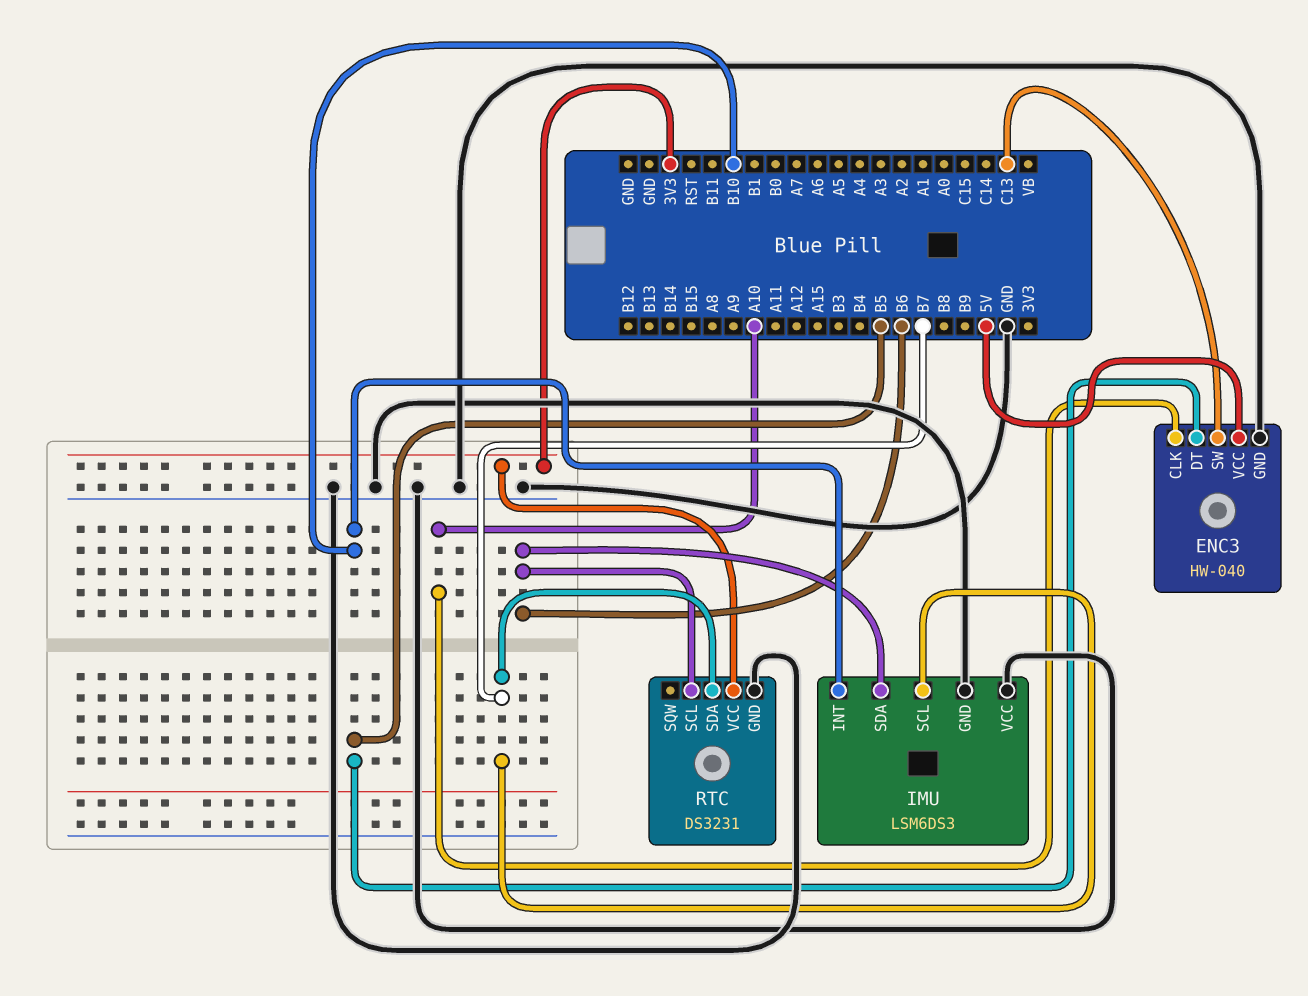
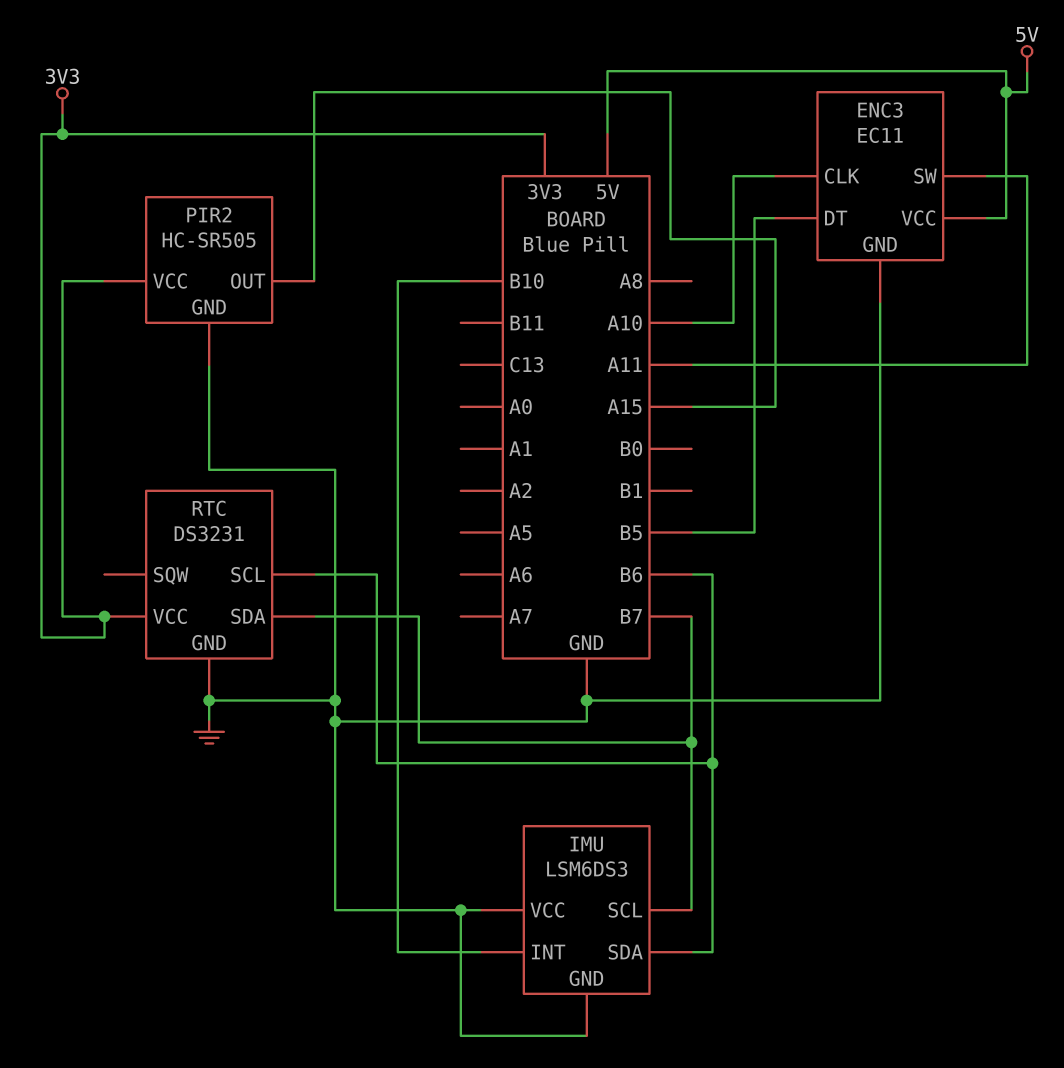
ENC3: HW-040 -> EC11
ENC3 pin SW: C13 -> A11
PIR2: none -> HC-SR505
PIR2 pin GND: none -> GND
PIR2 pin OUT: none -> A15
PIR2 pin VCC: none -> 3V3

